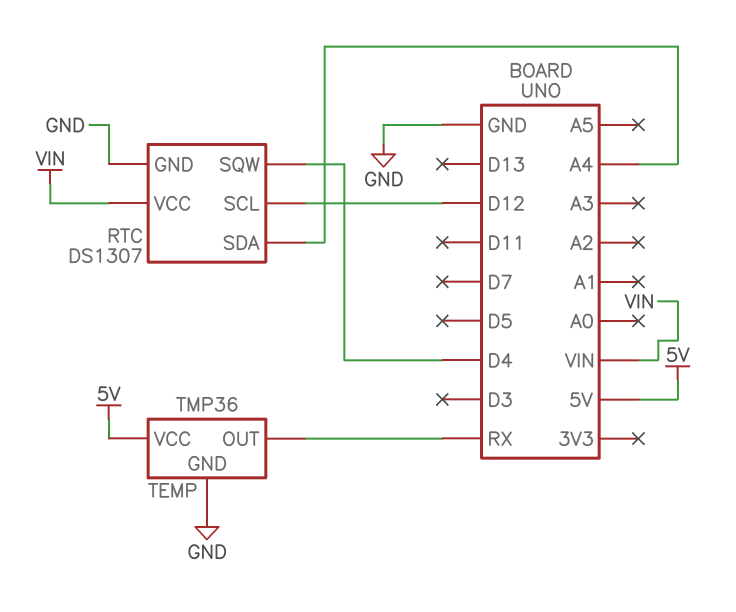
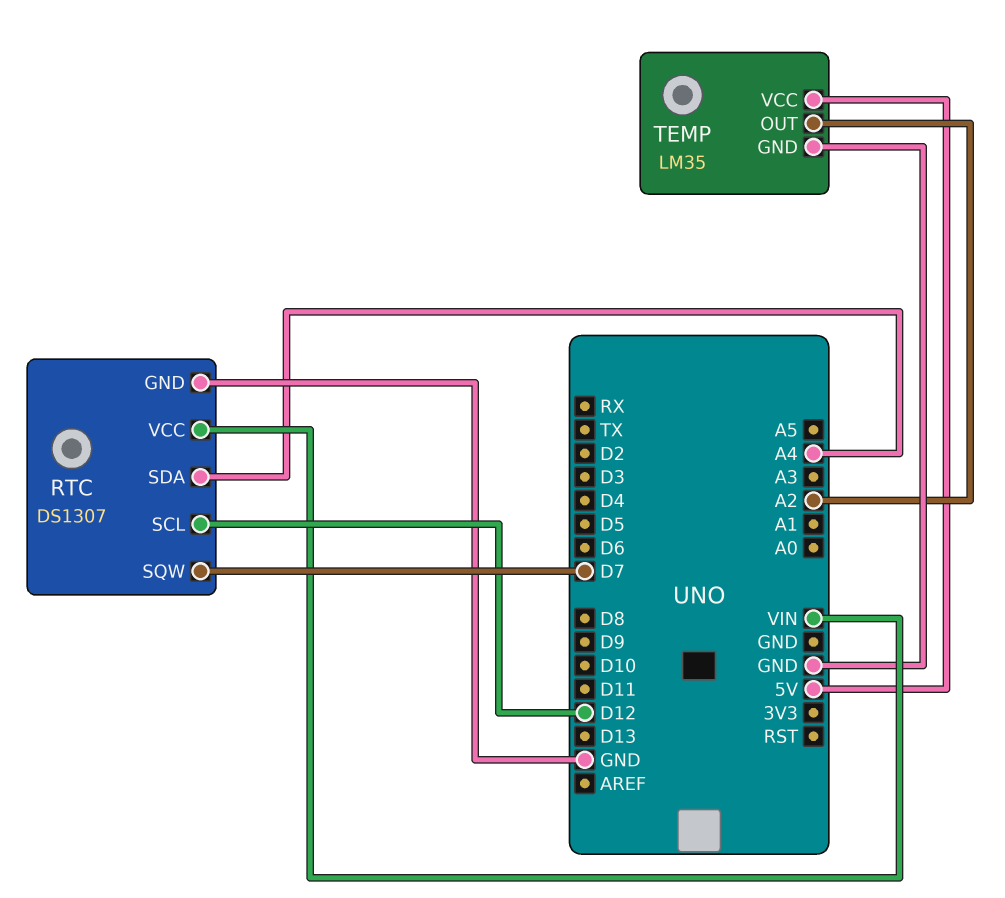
RTC pin SQW: D4 -> D7
TEMP: TMP36 -> LM35
TEMP pin OUT: RX -> A2

